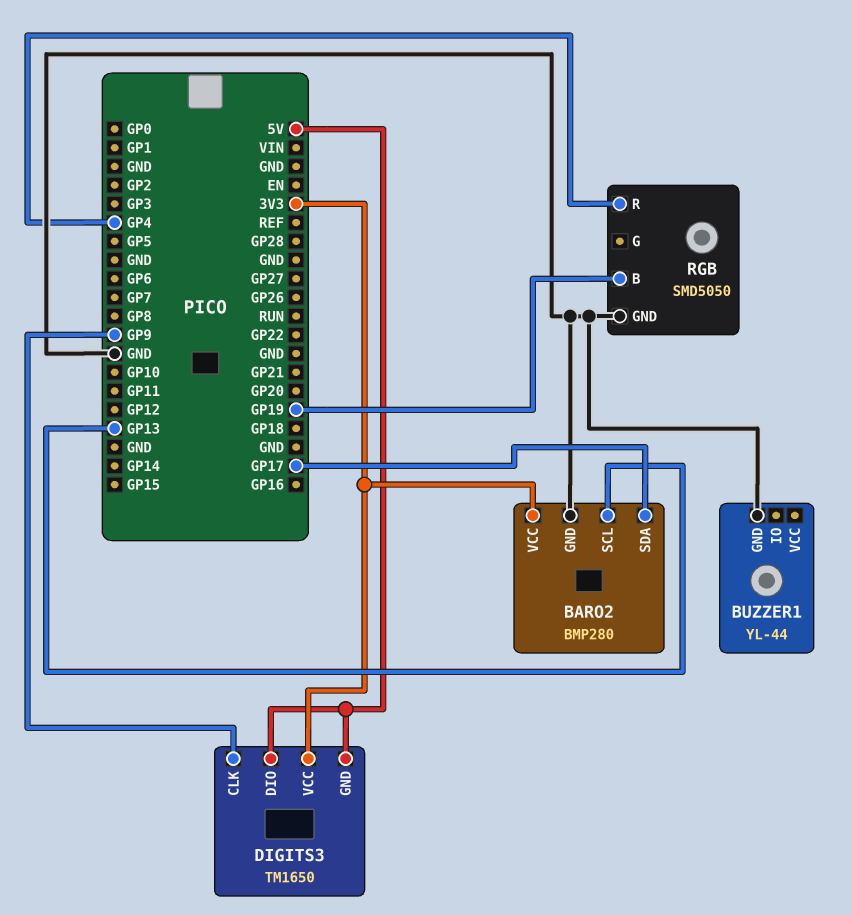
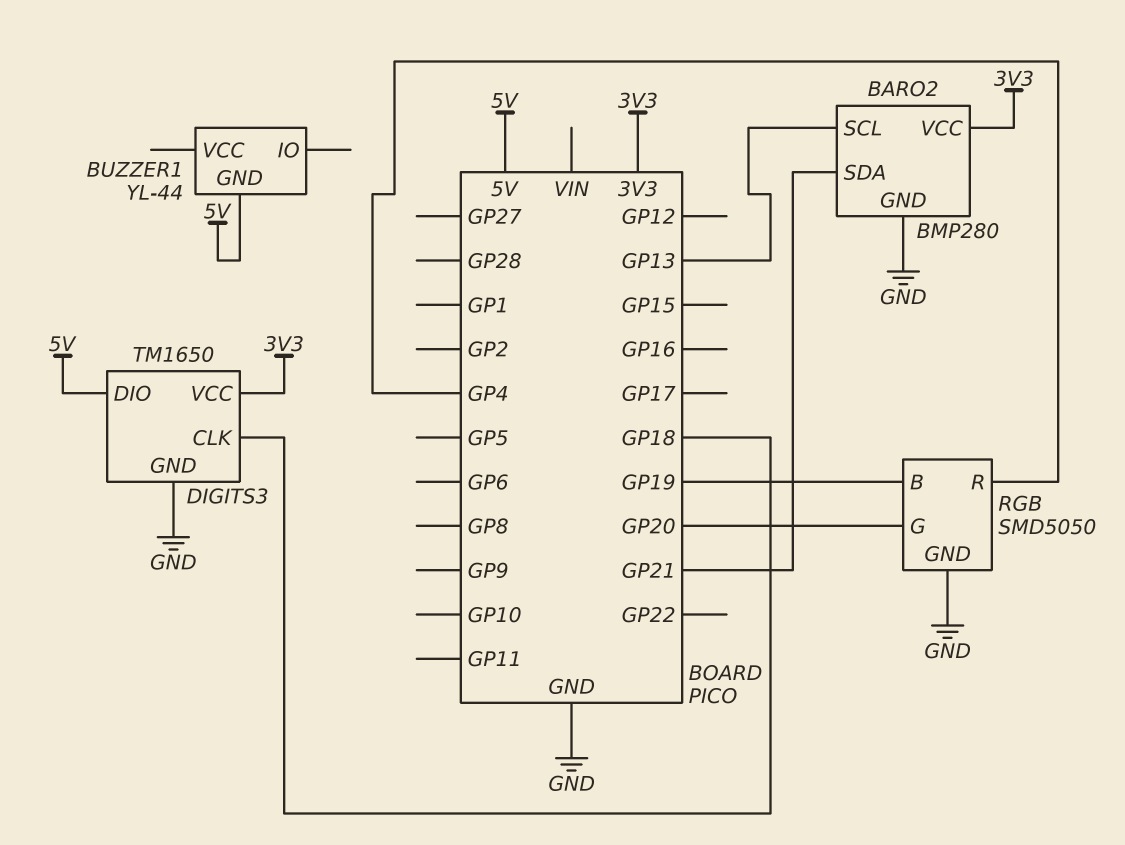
BARO2 pin SDA: GP17 -> GP21
BUZZER1 pin GND: GND -> 5V
DIGITS3 pin CLK: GP9 -> GP18
DIGITS3 pin GND: 5V -> GND
RGB pin G: none -> GP20

